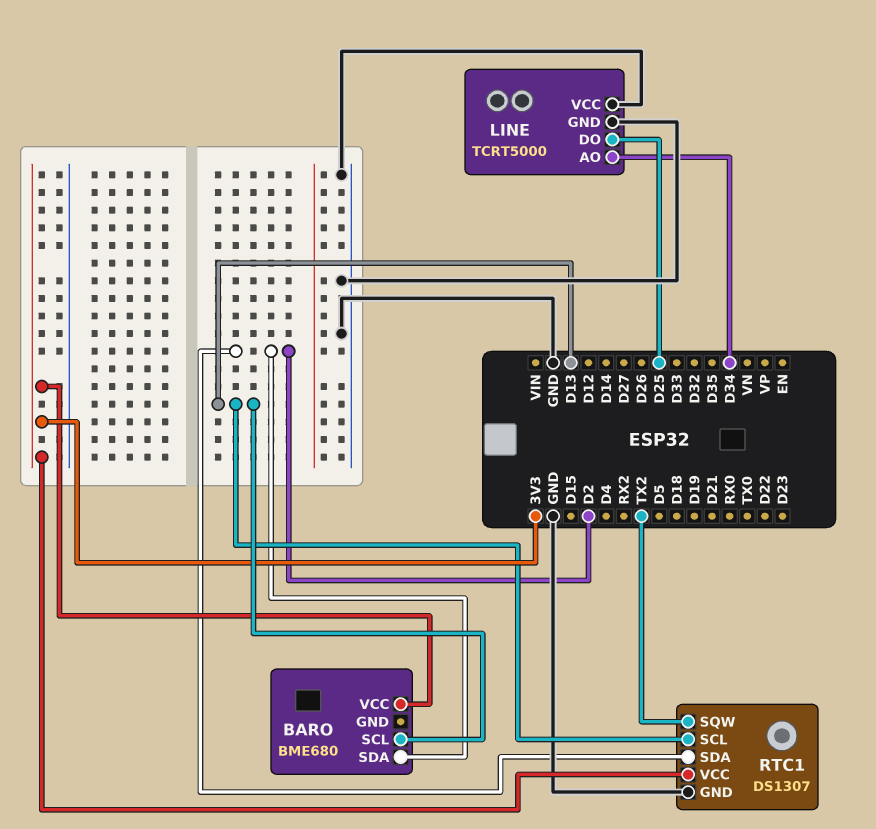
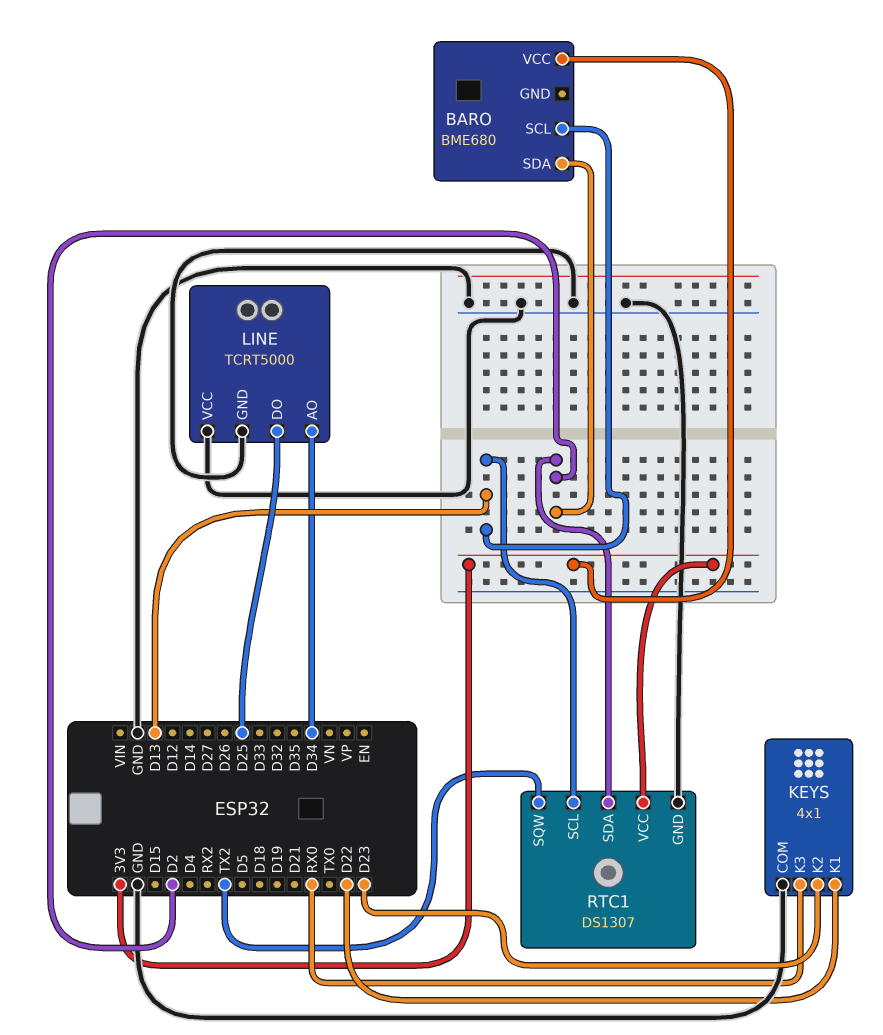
KEYS: none -> 4x1
KEYS pin COM: none -> GND
KEYS pin K1: none -> D22
KEYS pin K2: none -> D23
KEYS pin K3: none -> RX0

